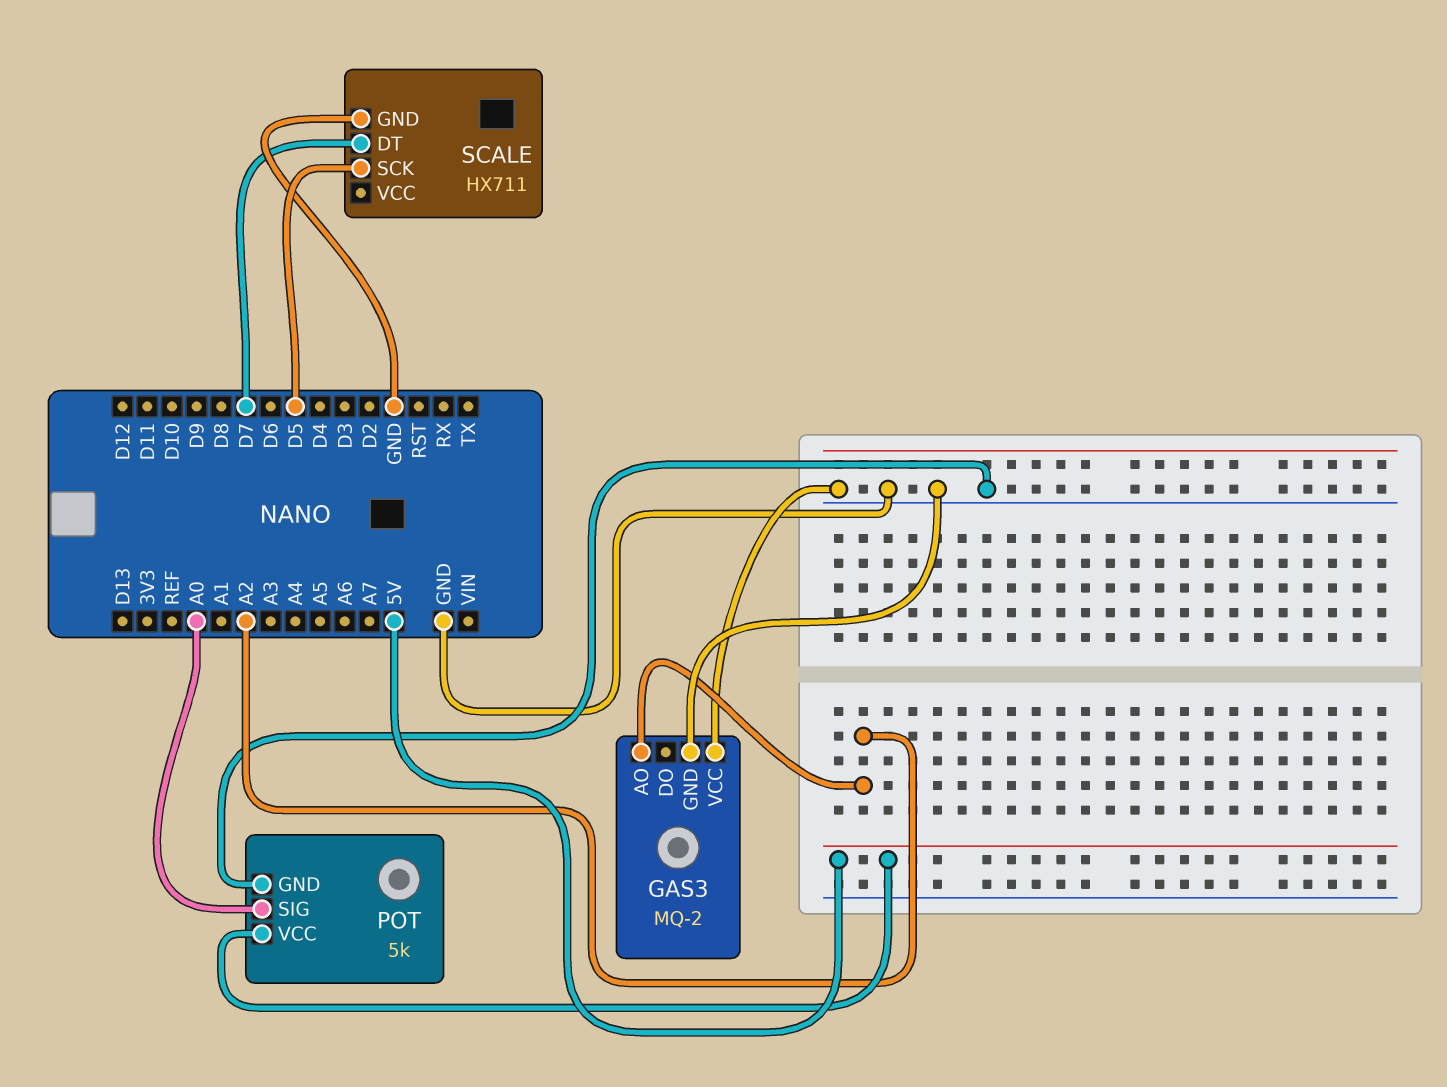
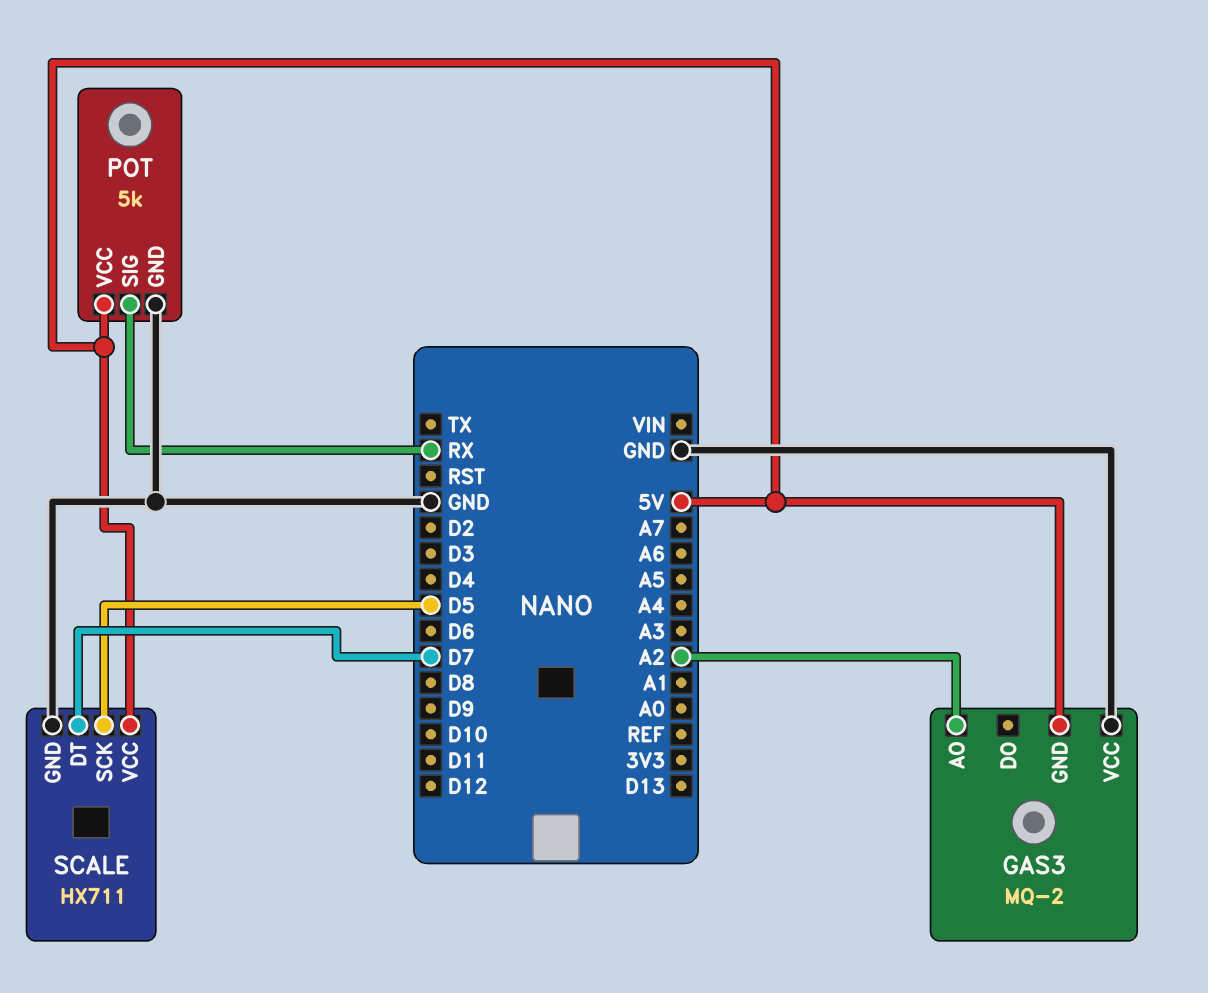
GAS3 pin GND: GND -> 5V
POT pin SIG: A0 -> RX
SCALE pin VCC: none -> 5V

